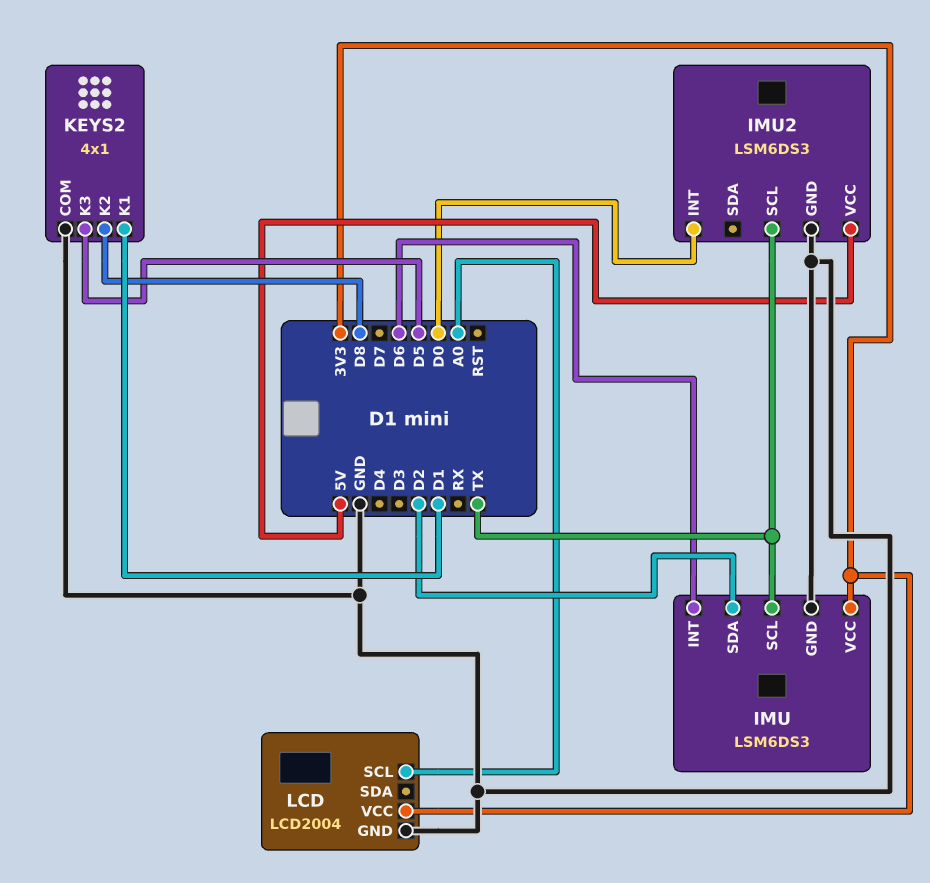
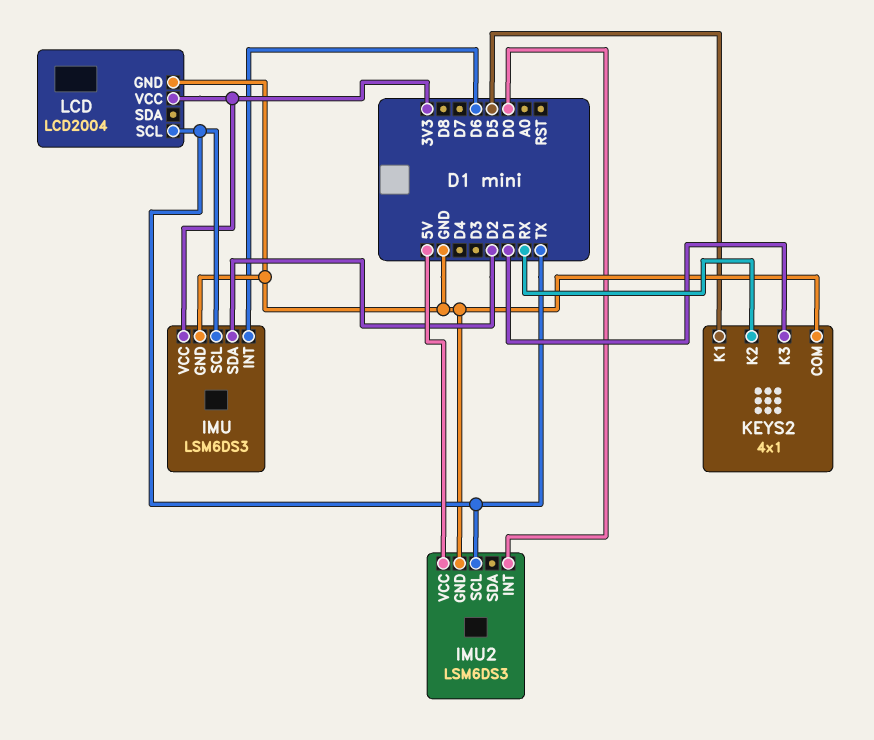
KEYS2 pin K1: D1 -> D5
KEYS2 pin K2: D8 -> RX
KEYS2 pin K3: D5 -> D1
LCD pin SCL: A0 -> TX

